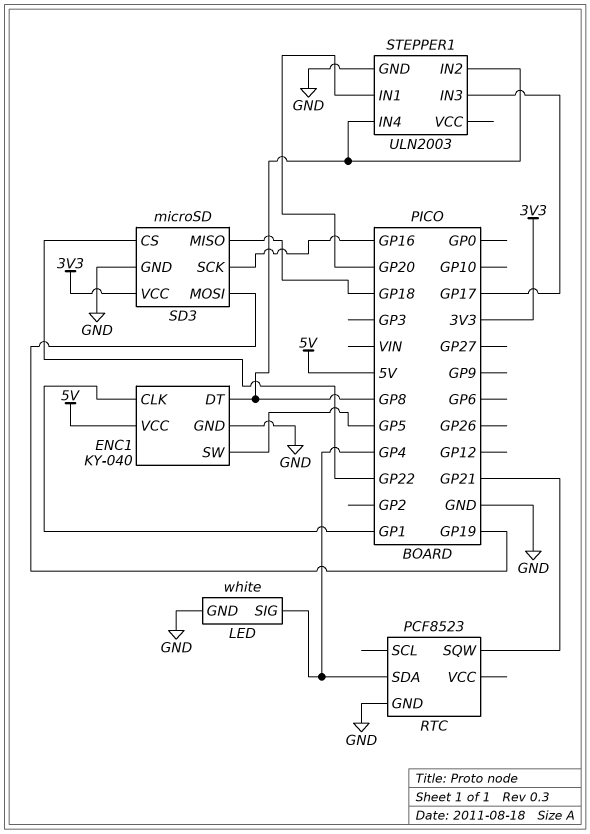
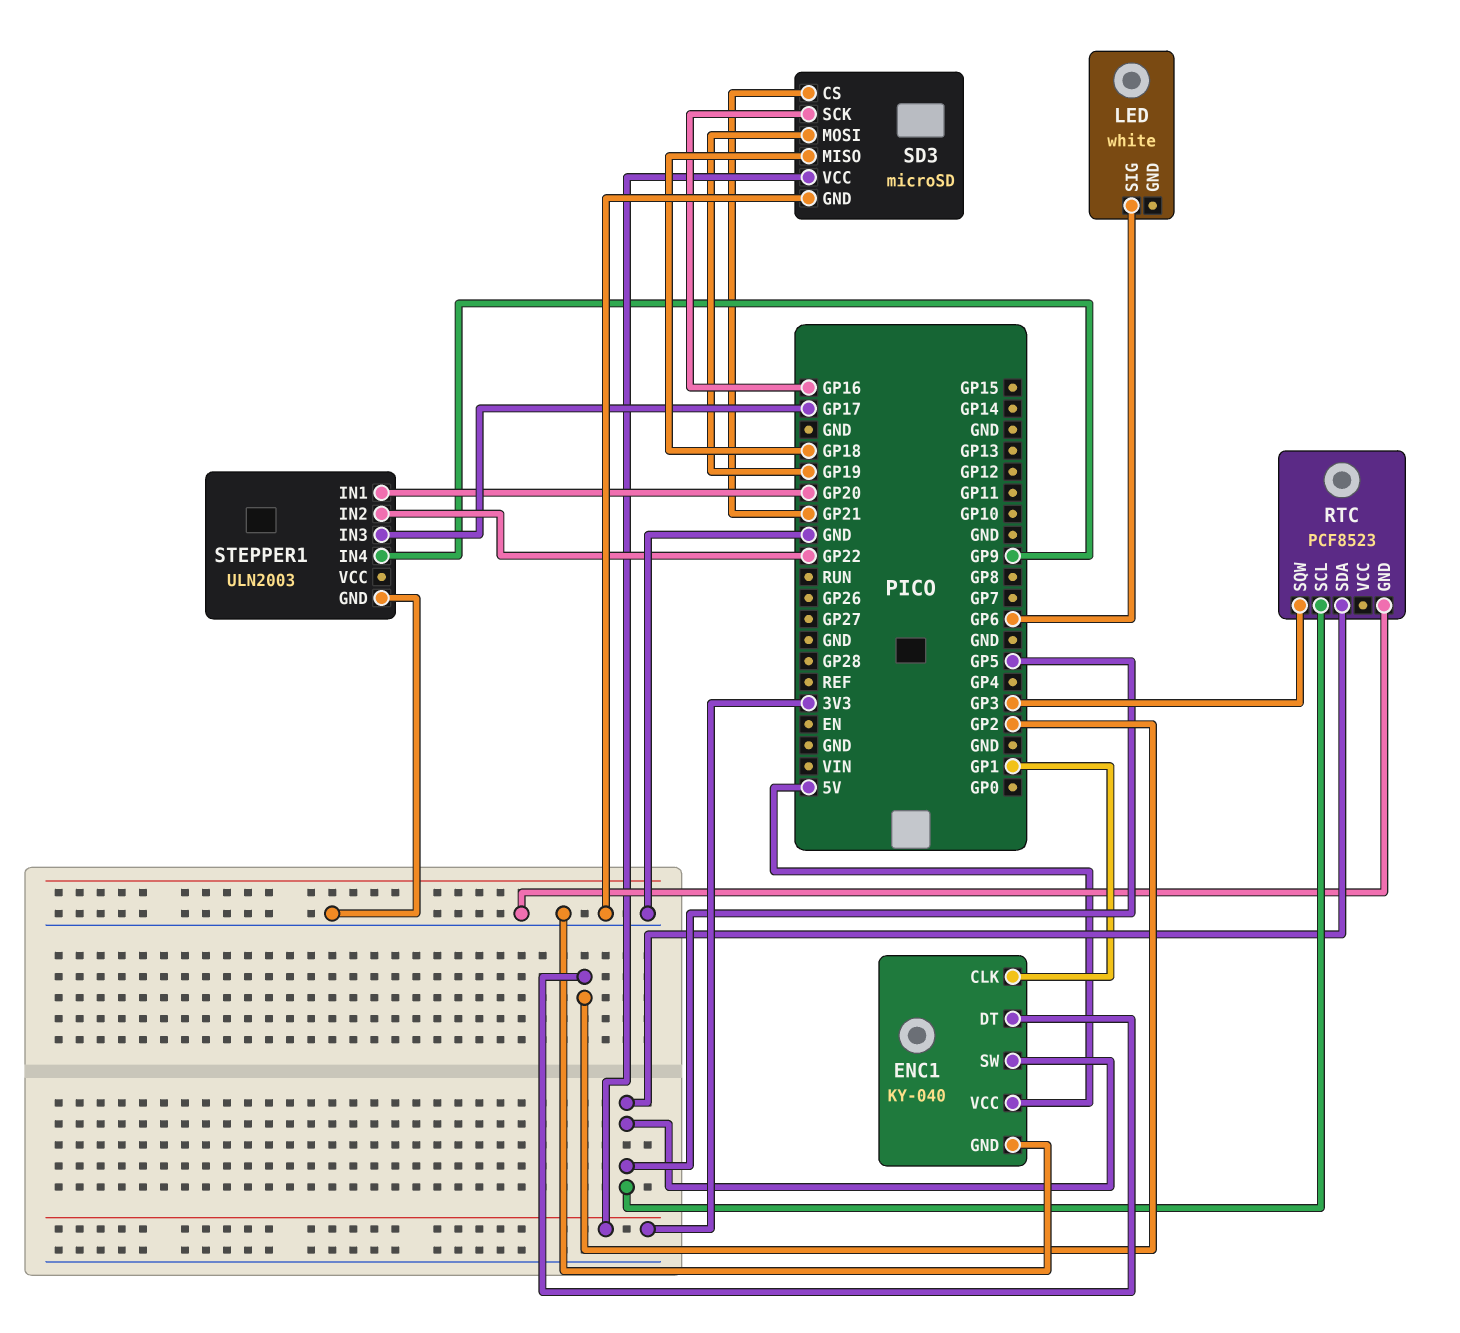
ENC1 pin DT: GP8 -> GP2
LED pin GND: GND -> none
LED pin SIG: GP4 -> GP6
RTC pin SCL: none -> GP5
RTC pin SDA: GP4 -> GP5
RTC pin SQW: GP21 -> GP3
SD3 pin CS: GP22 -> GP21
STEPPER1 pin IN2: GP8 -> GP22
STEPPER1 pin IN4: GP8 -> GP9

